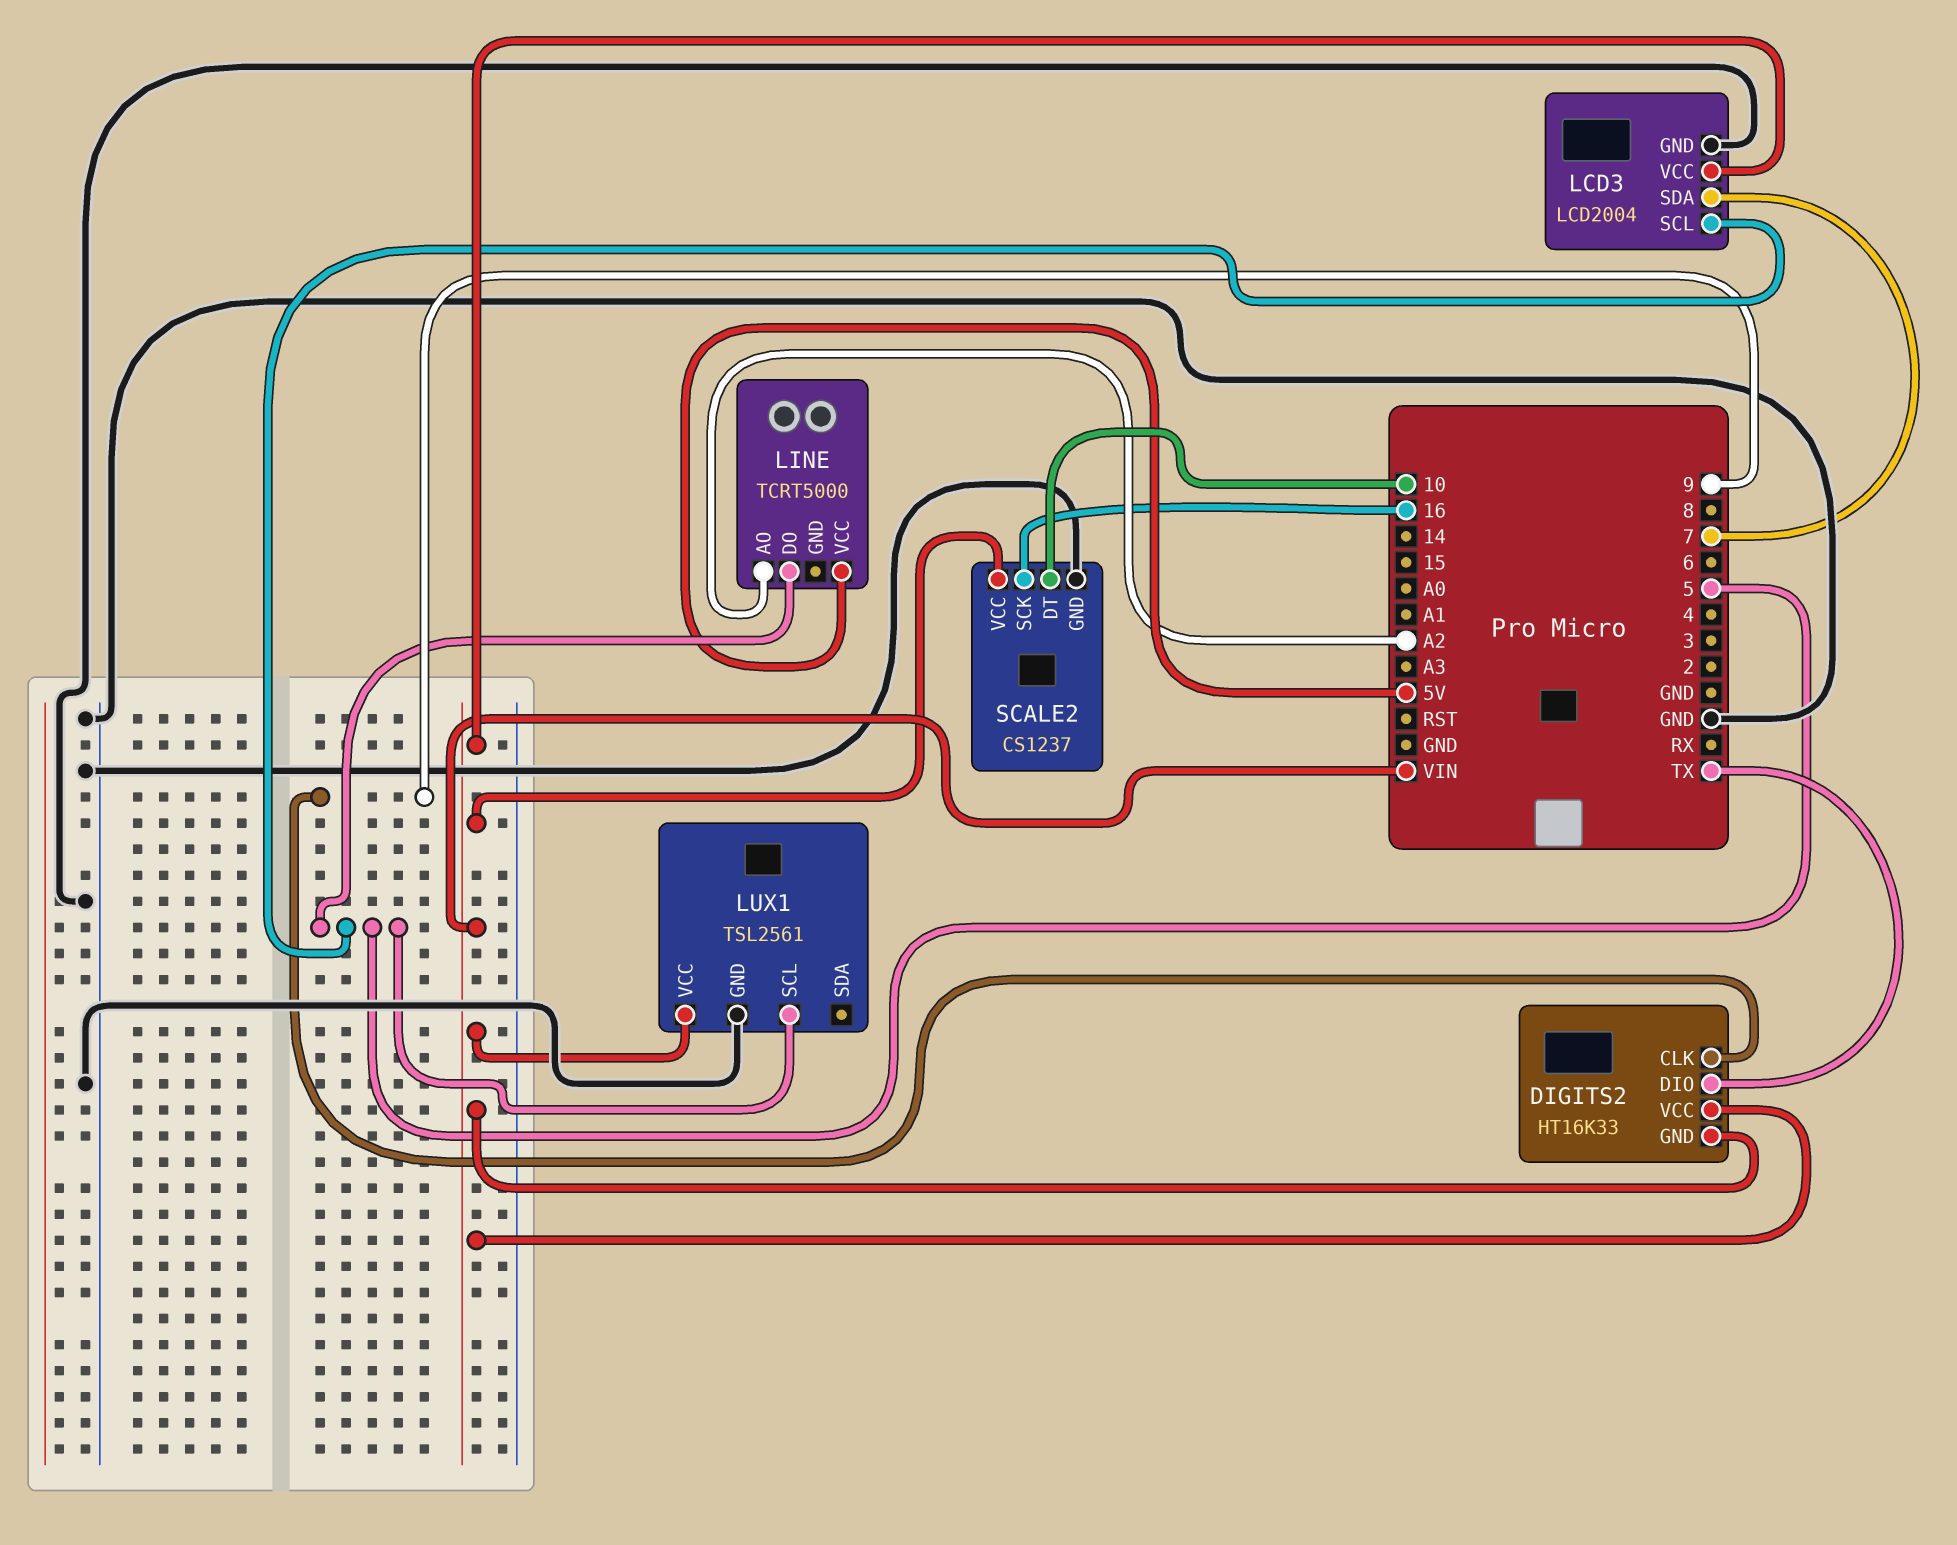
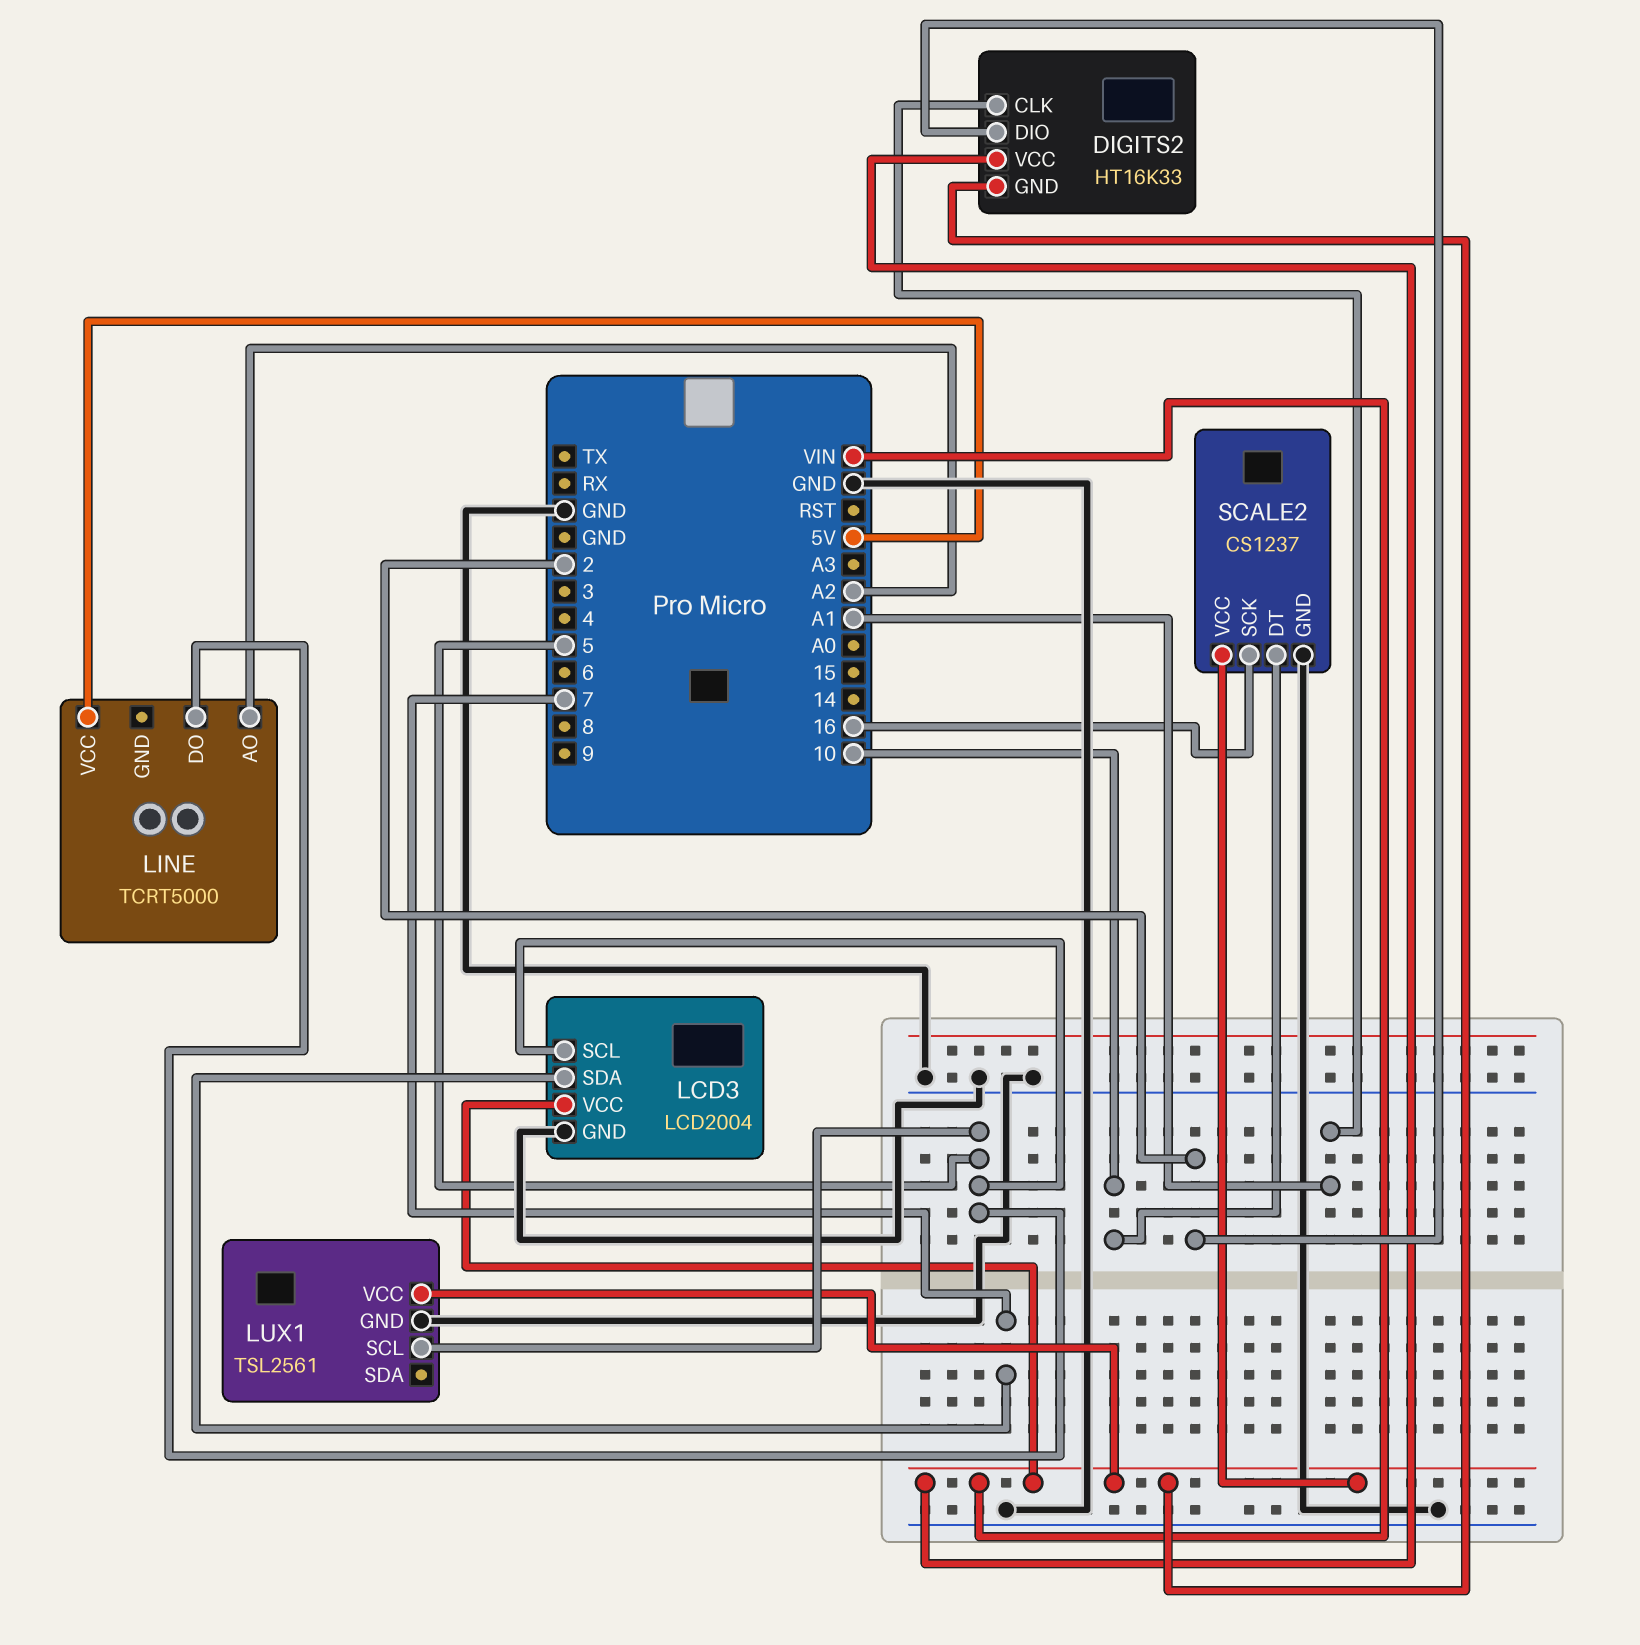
DIGITS2 pin CLK: 9 -> A1
DIGITS2 pin DIO: TX -> 2

